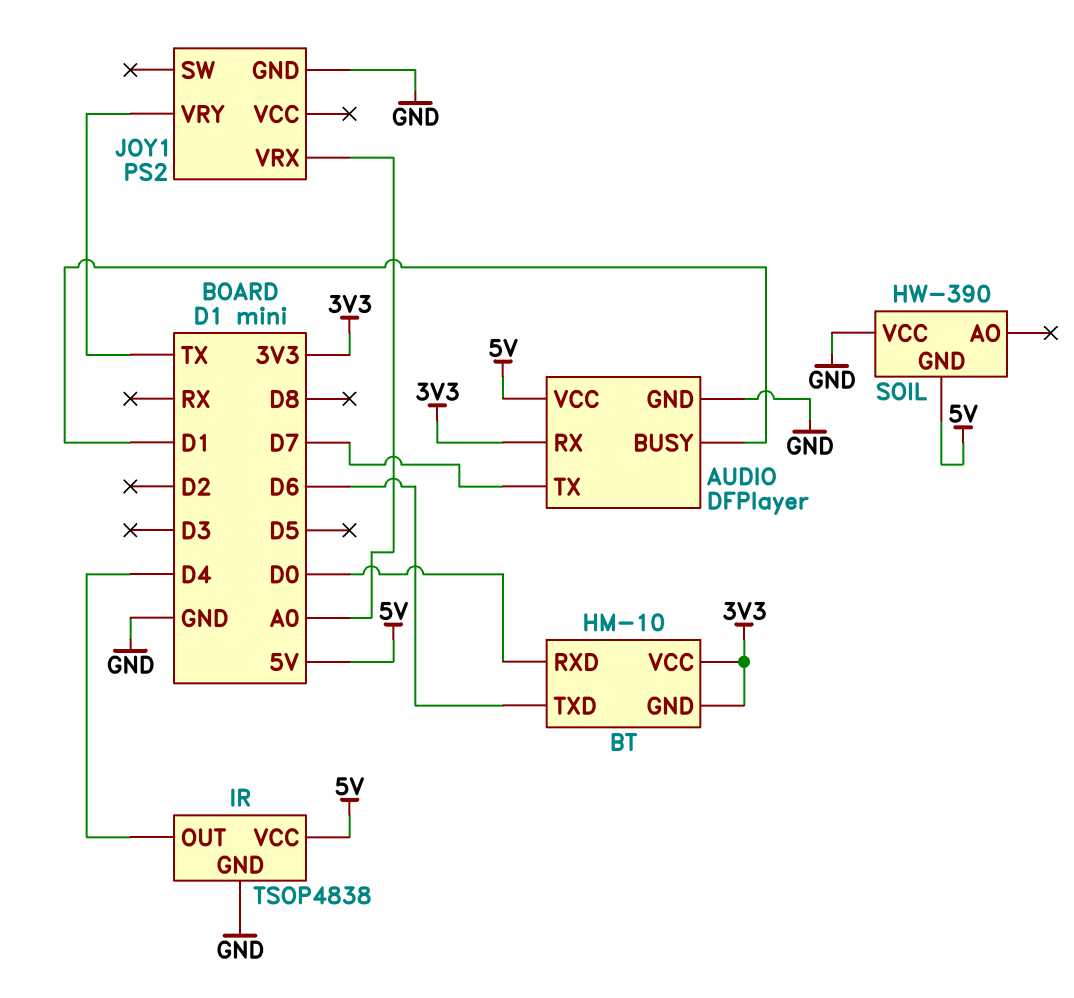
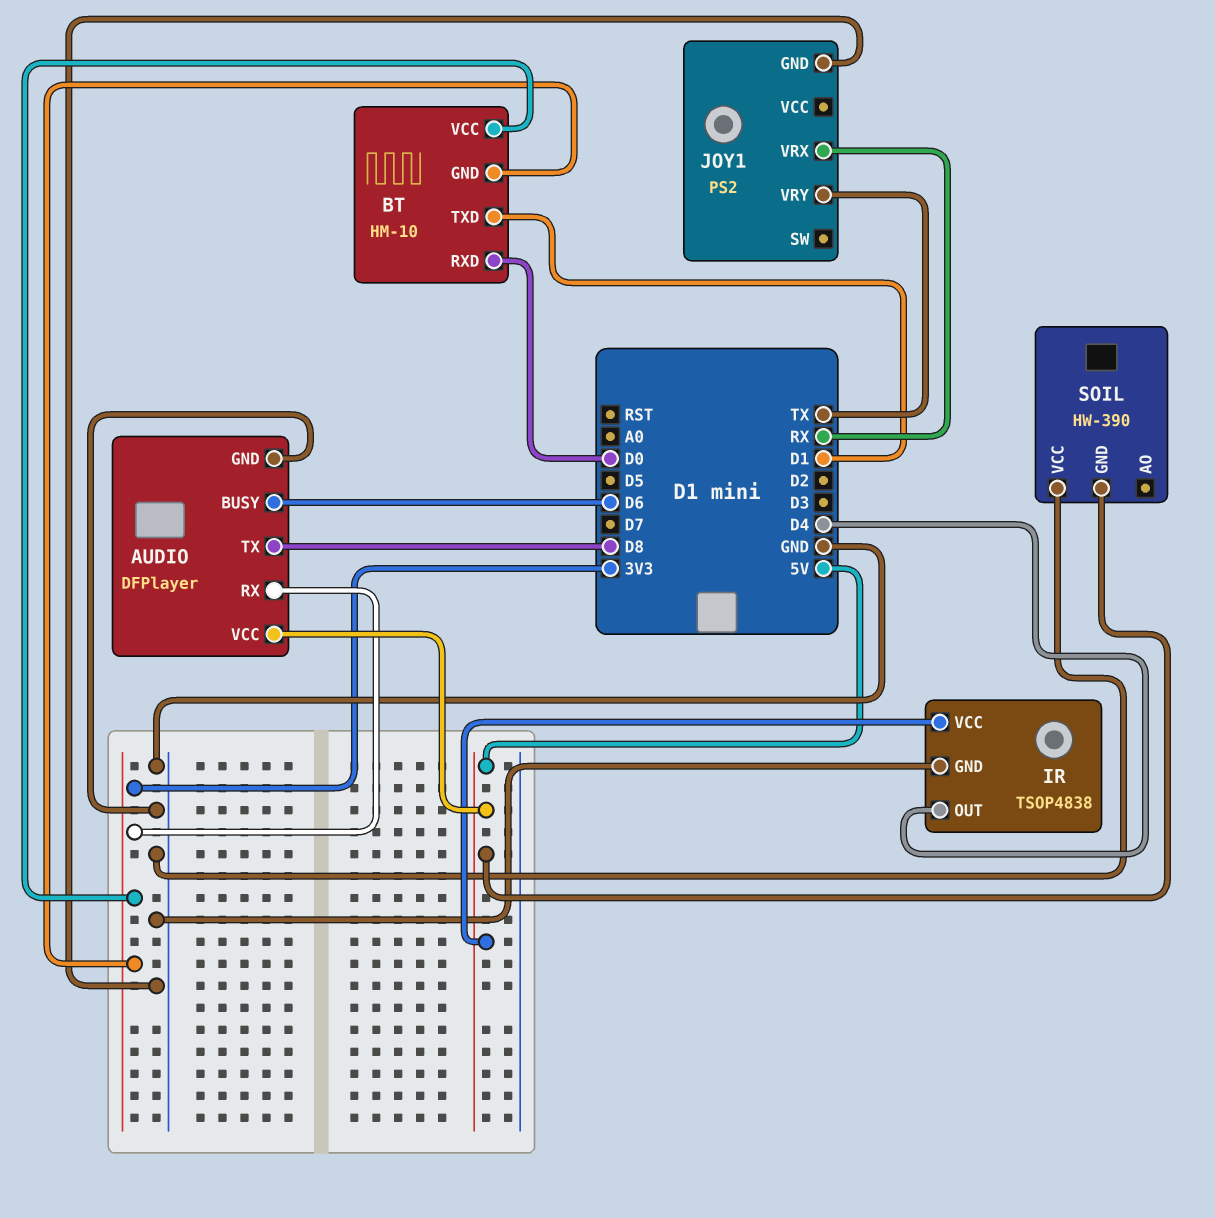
AUDIO pin BUSY: D1 -> D6
AUDIO pin TX: D7 -> D8
BT pin TXD: D6 -> D1
JOY1 pin VRX: A0 -> RX

